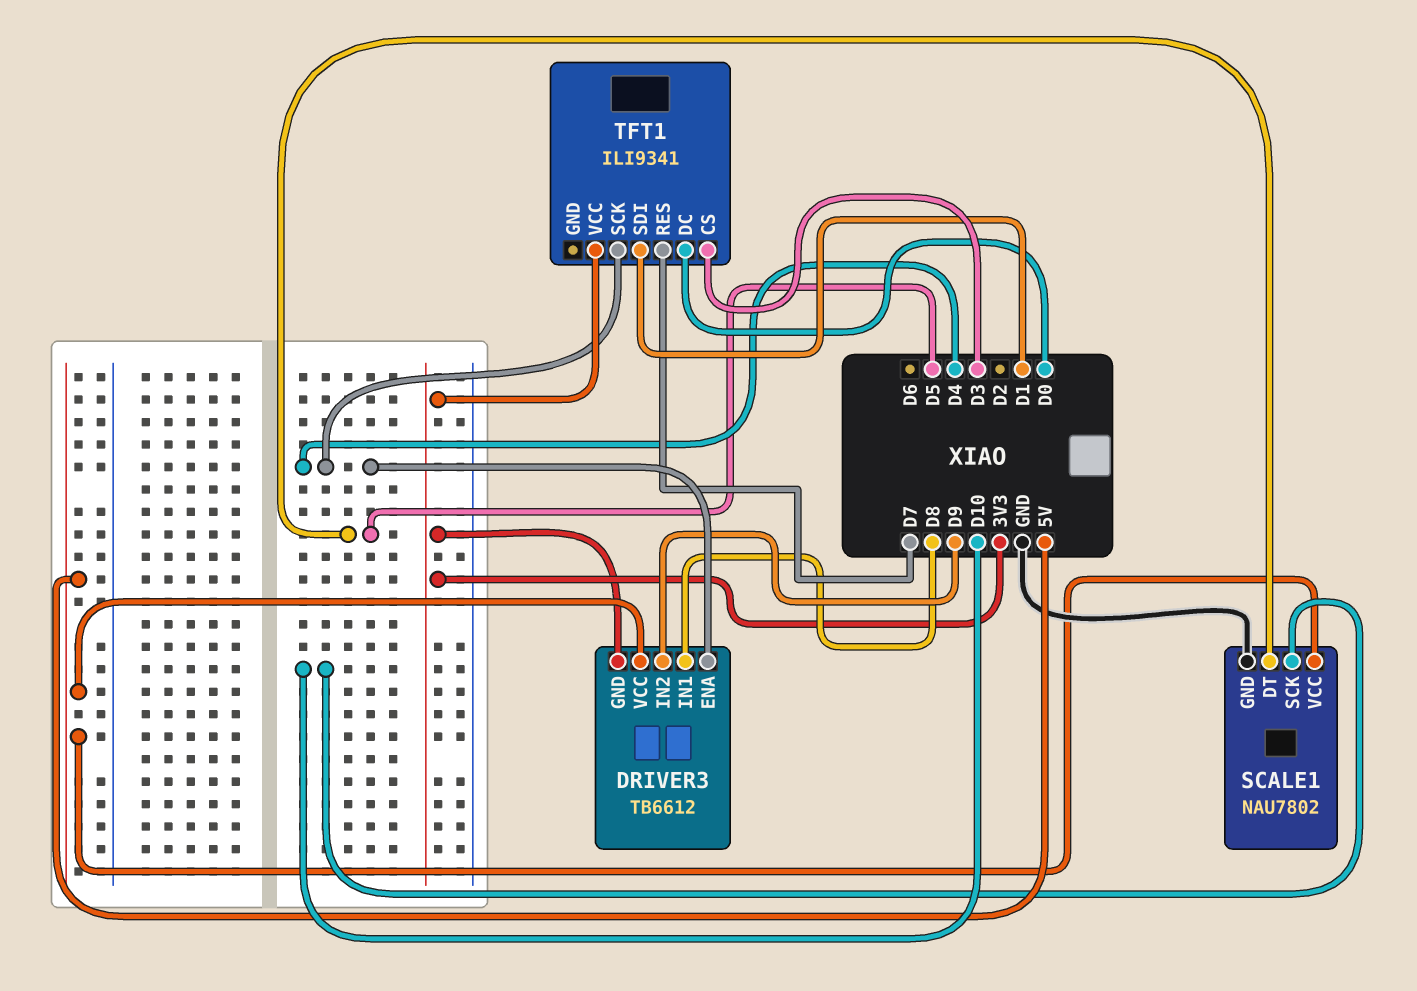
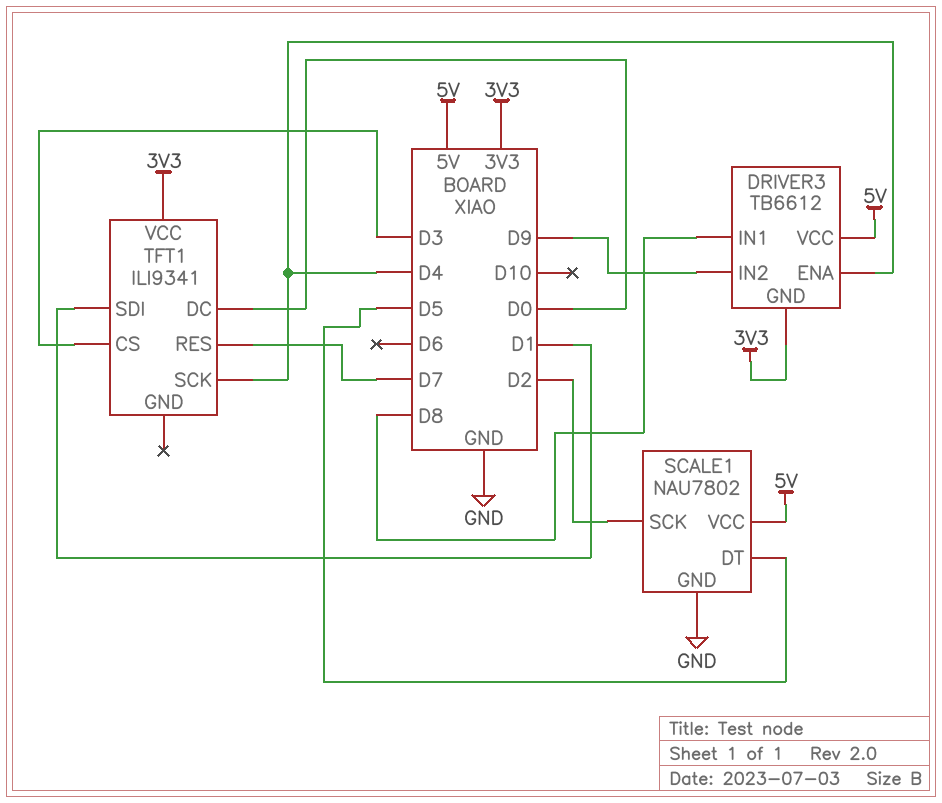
SCALE1 pin SCK: D10 -> D2

